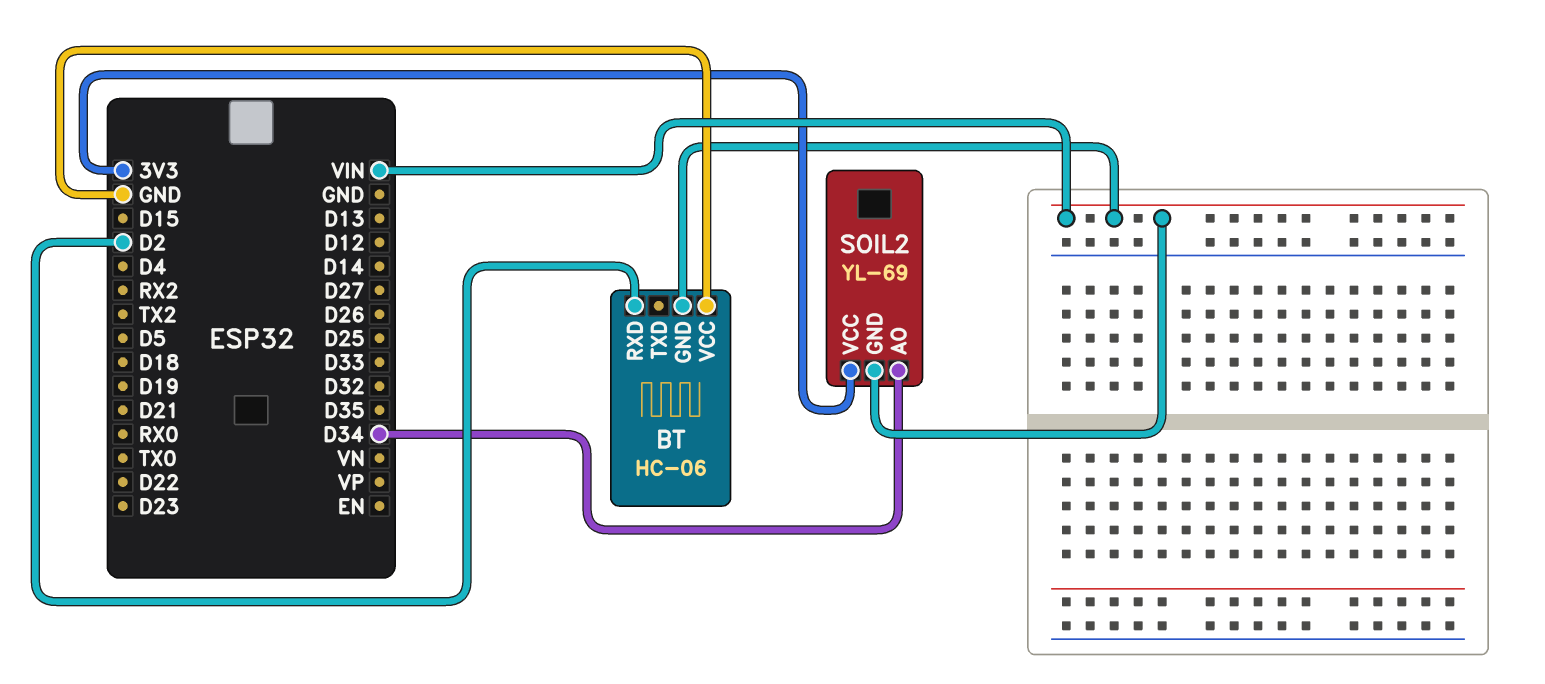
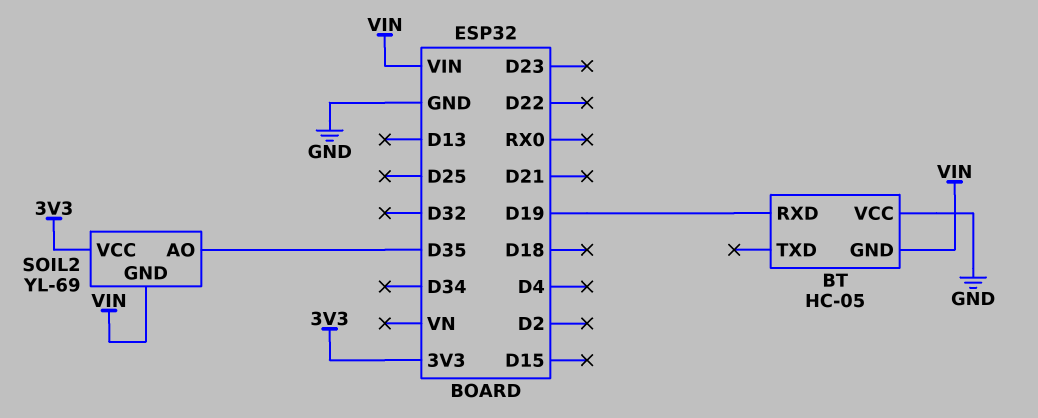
BT: HC-06 -> HC-05
BT pin RXD: D2 -> D19
SOIL2 pin AO: D34 -> D35

